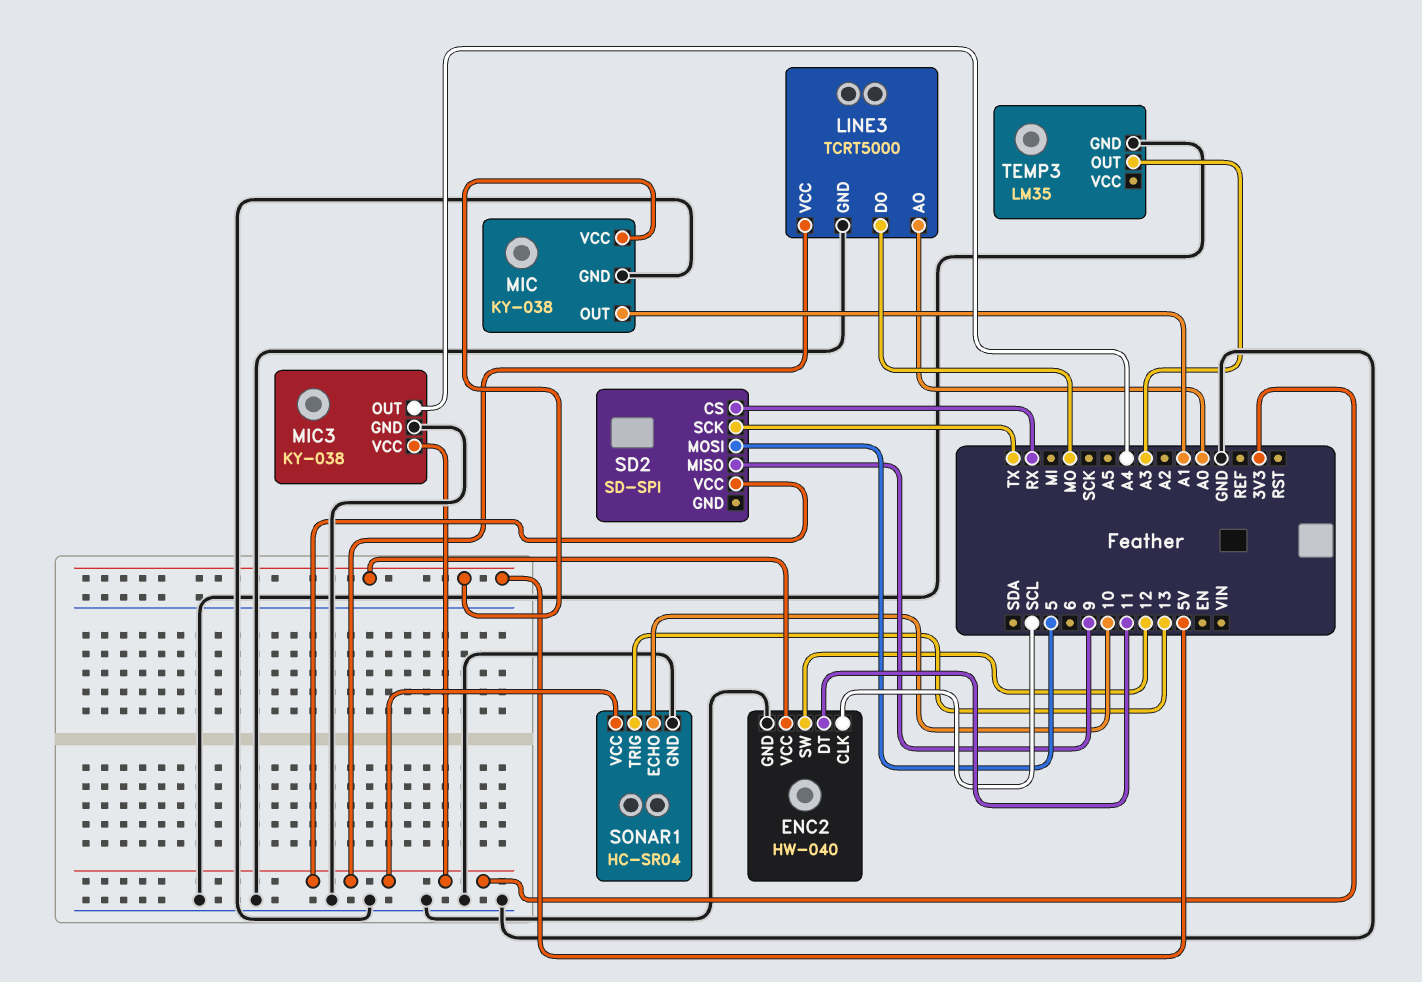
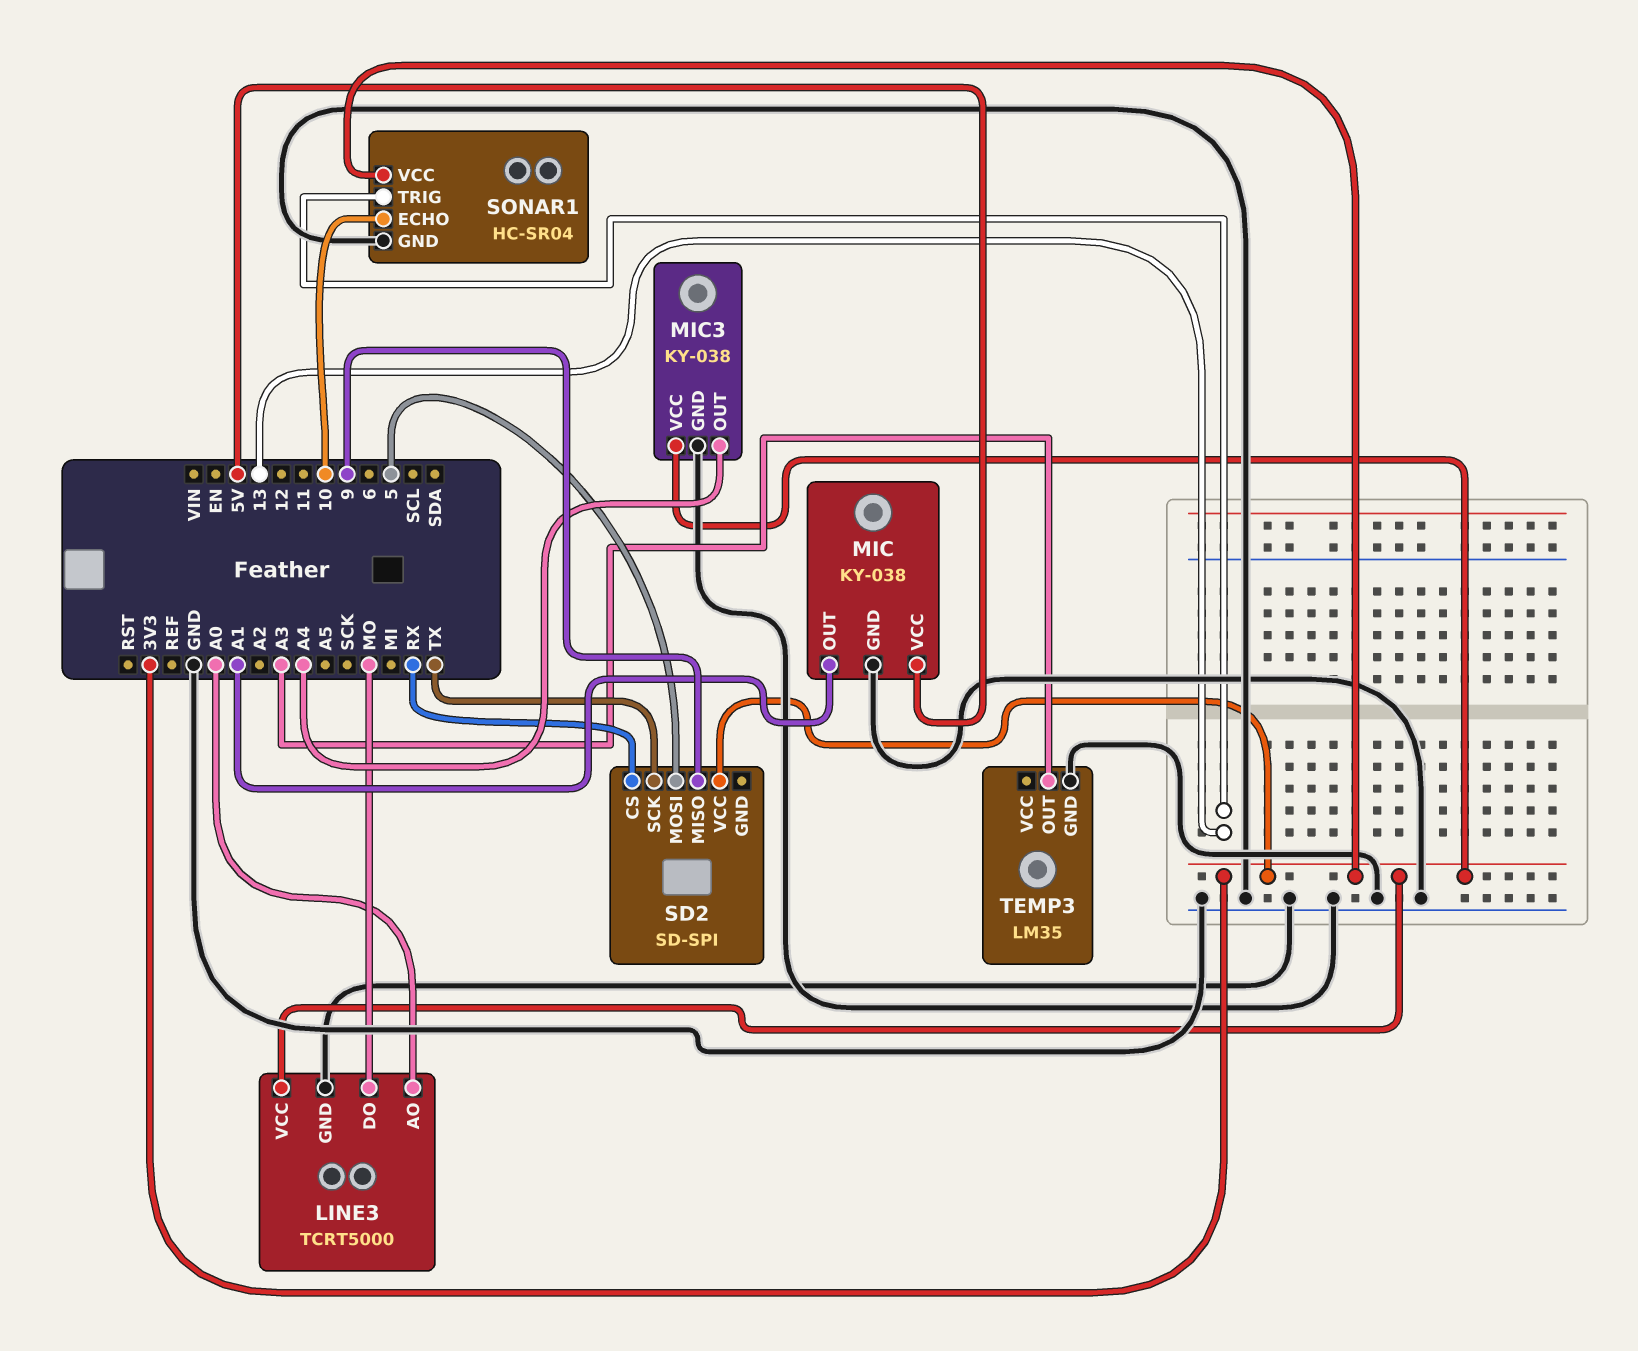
ENC2: HW-040 -> none
ENC2 pin CLK: SCL -> none
ENC2 pin DT: 11 -> none
ENC2 pin GND: GND -> none
ENC2 pin SW: 12 -> none
ENC2 pin VCC: 5V -> none

